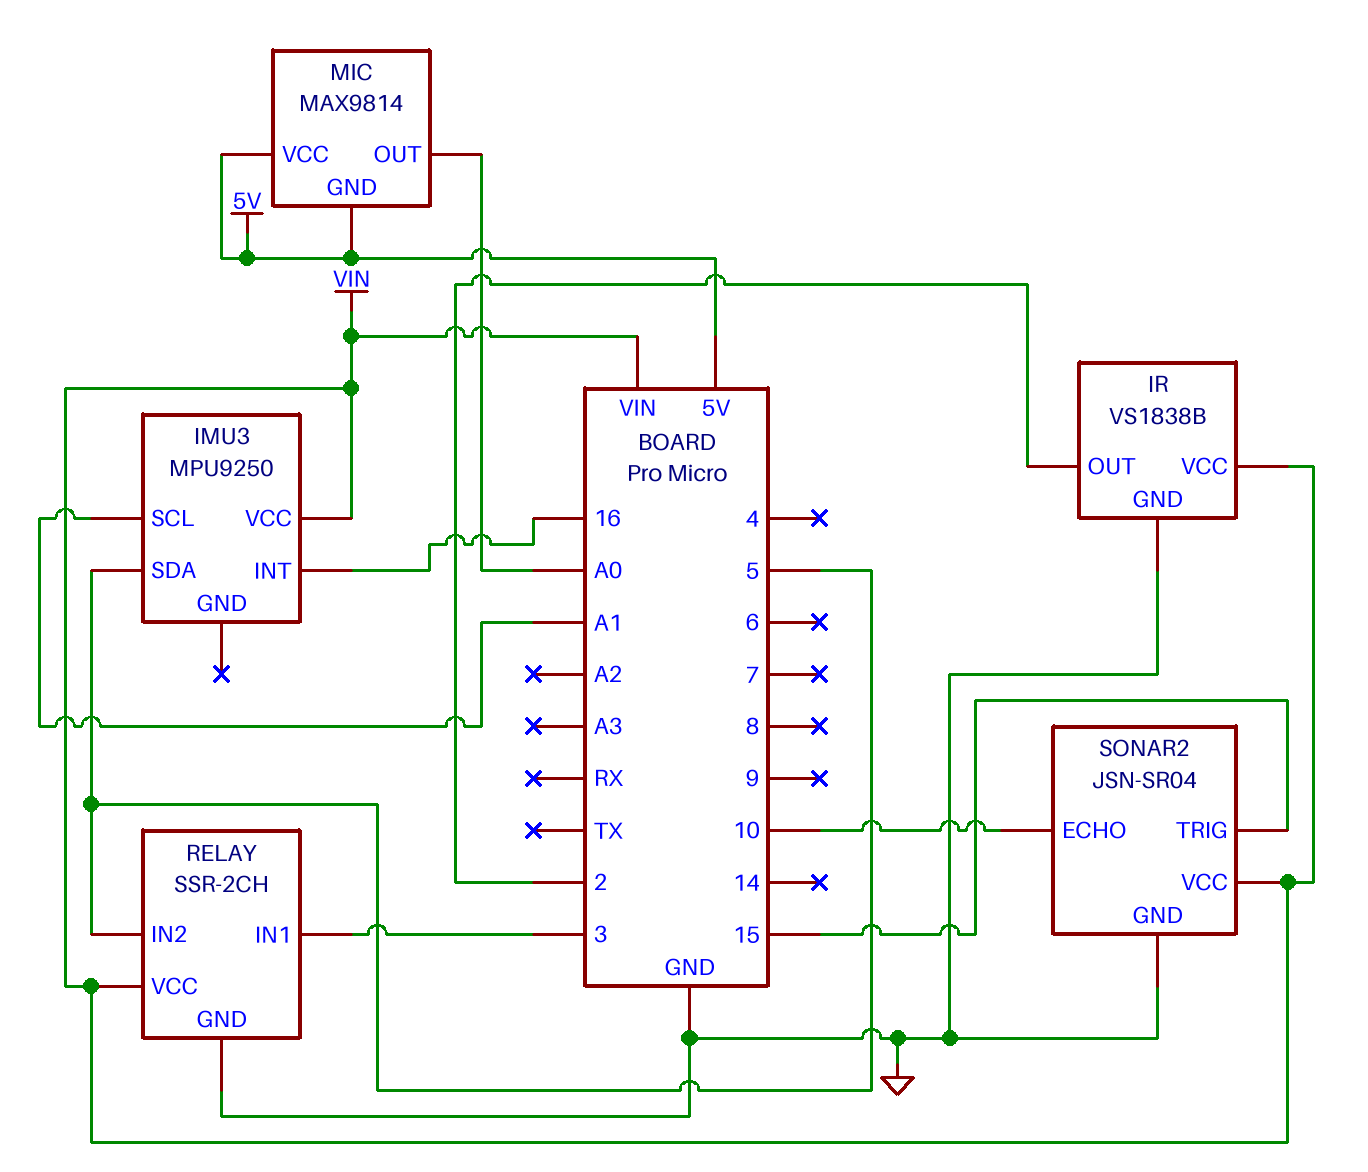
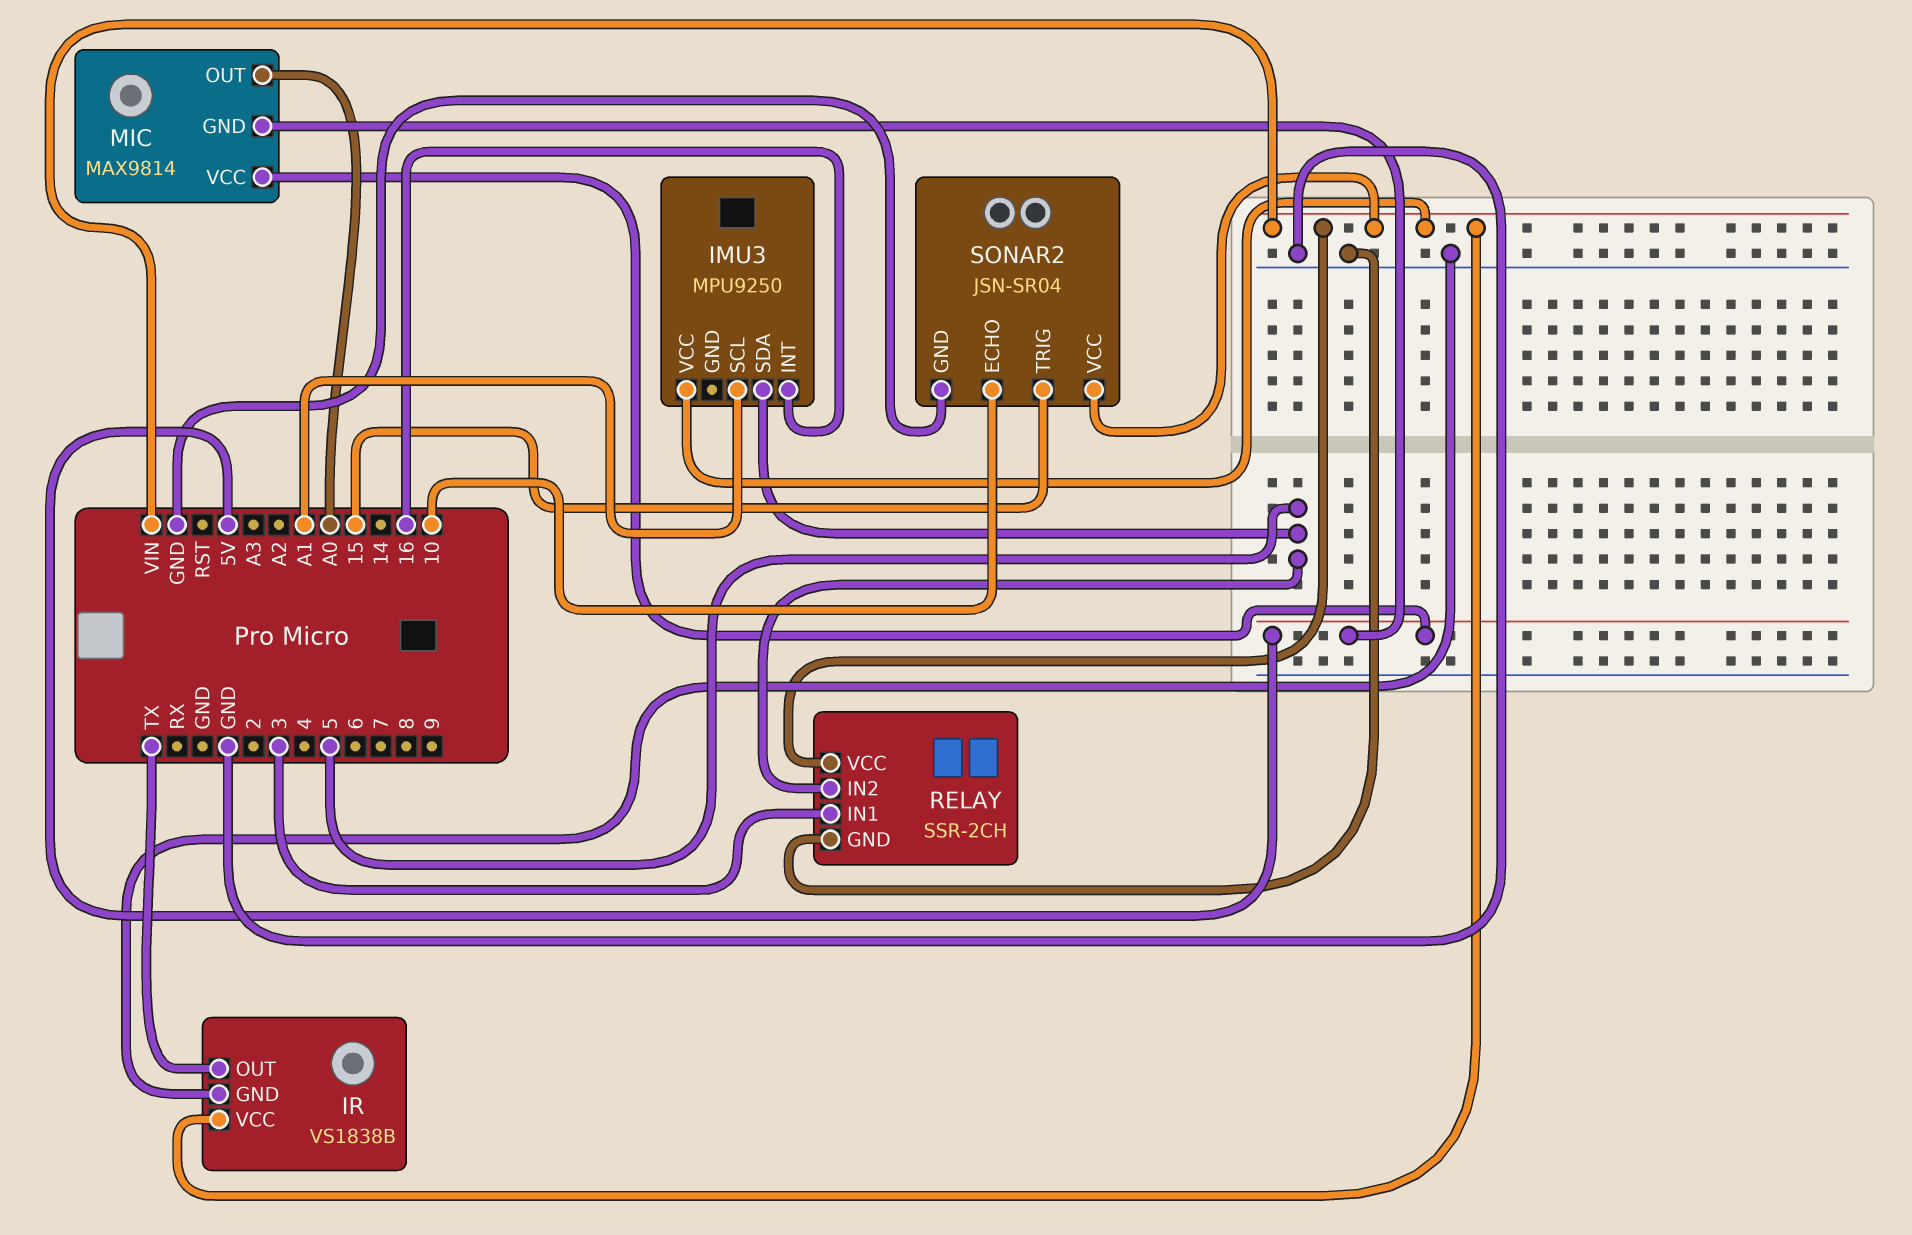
IR pin OUT: 2 -> TX

